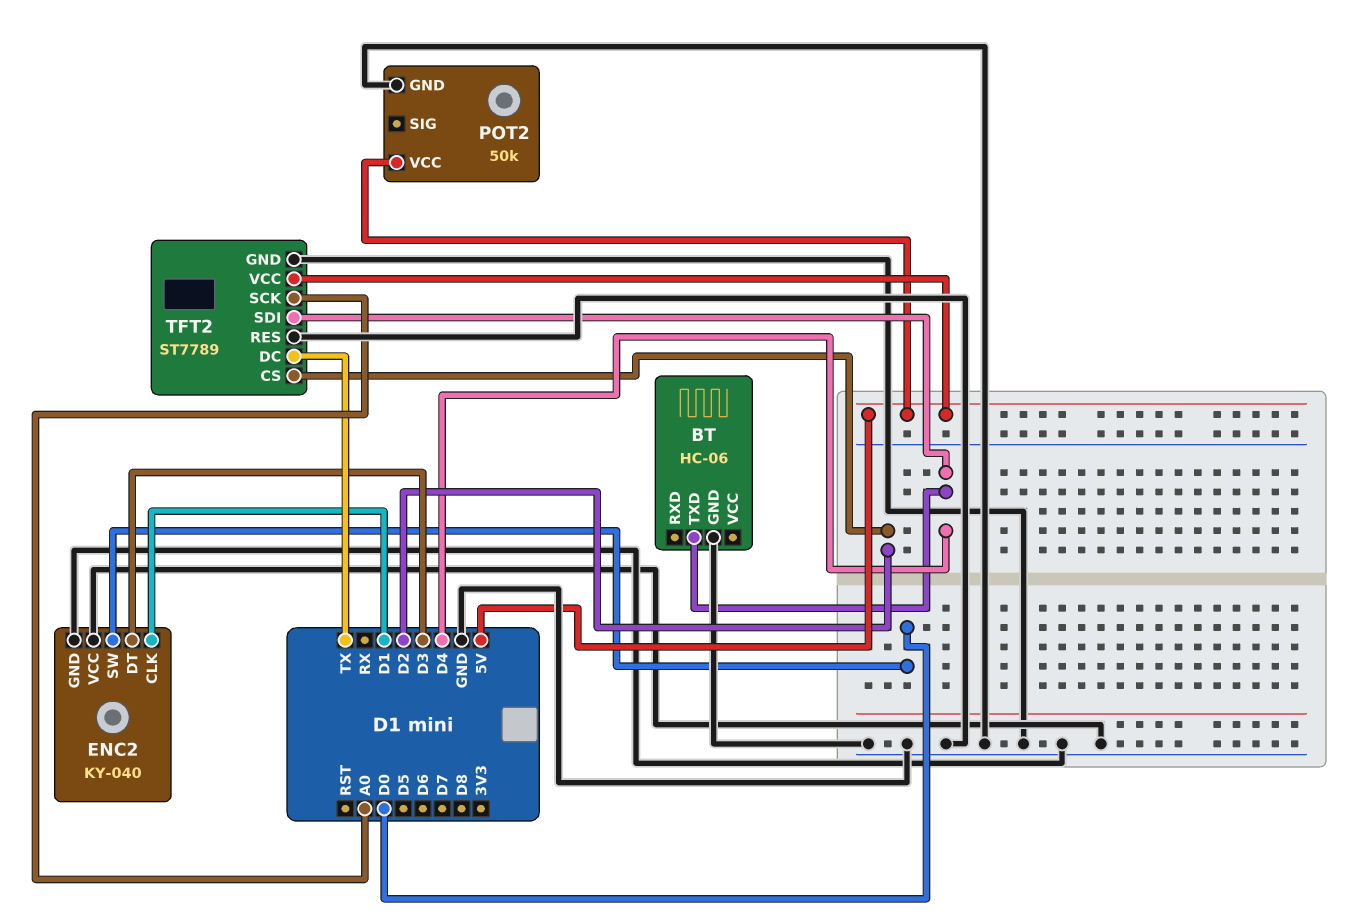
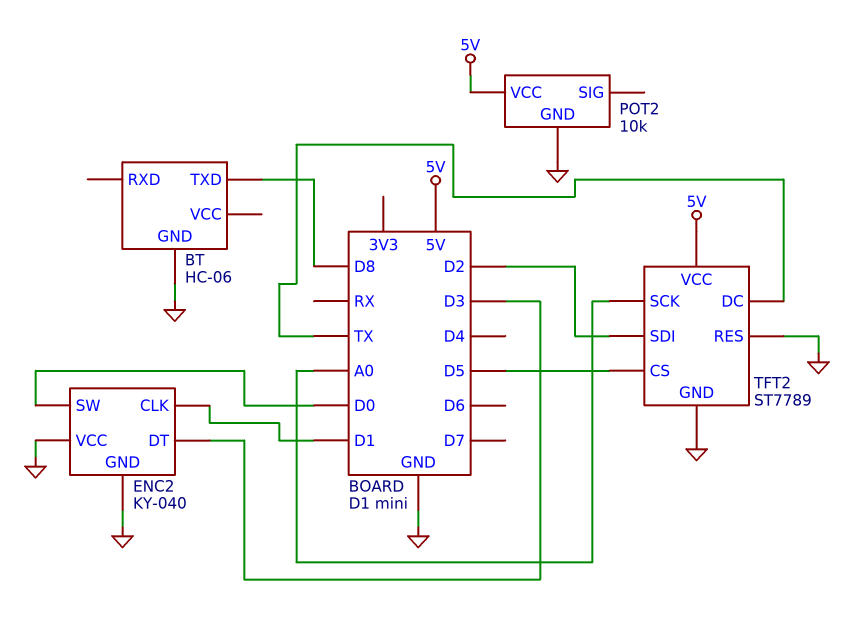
BT pin TXD: D4 -> D8
POT2: 50k -> 10k
TFT2 pin CS: D2 -> D5
TFT2 pin SDI: D4 -> D2

